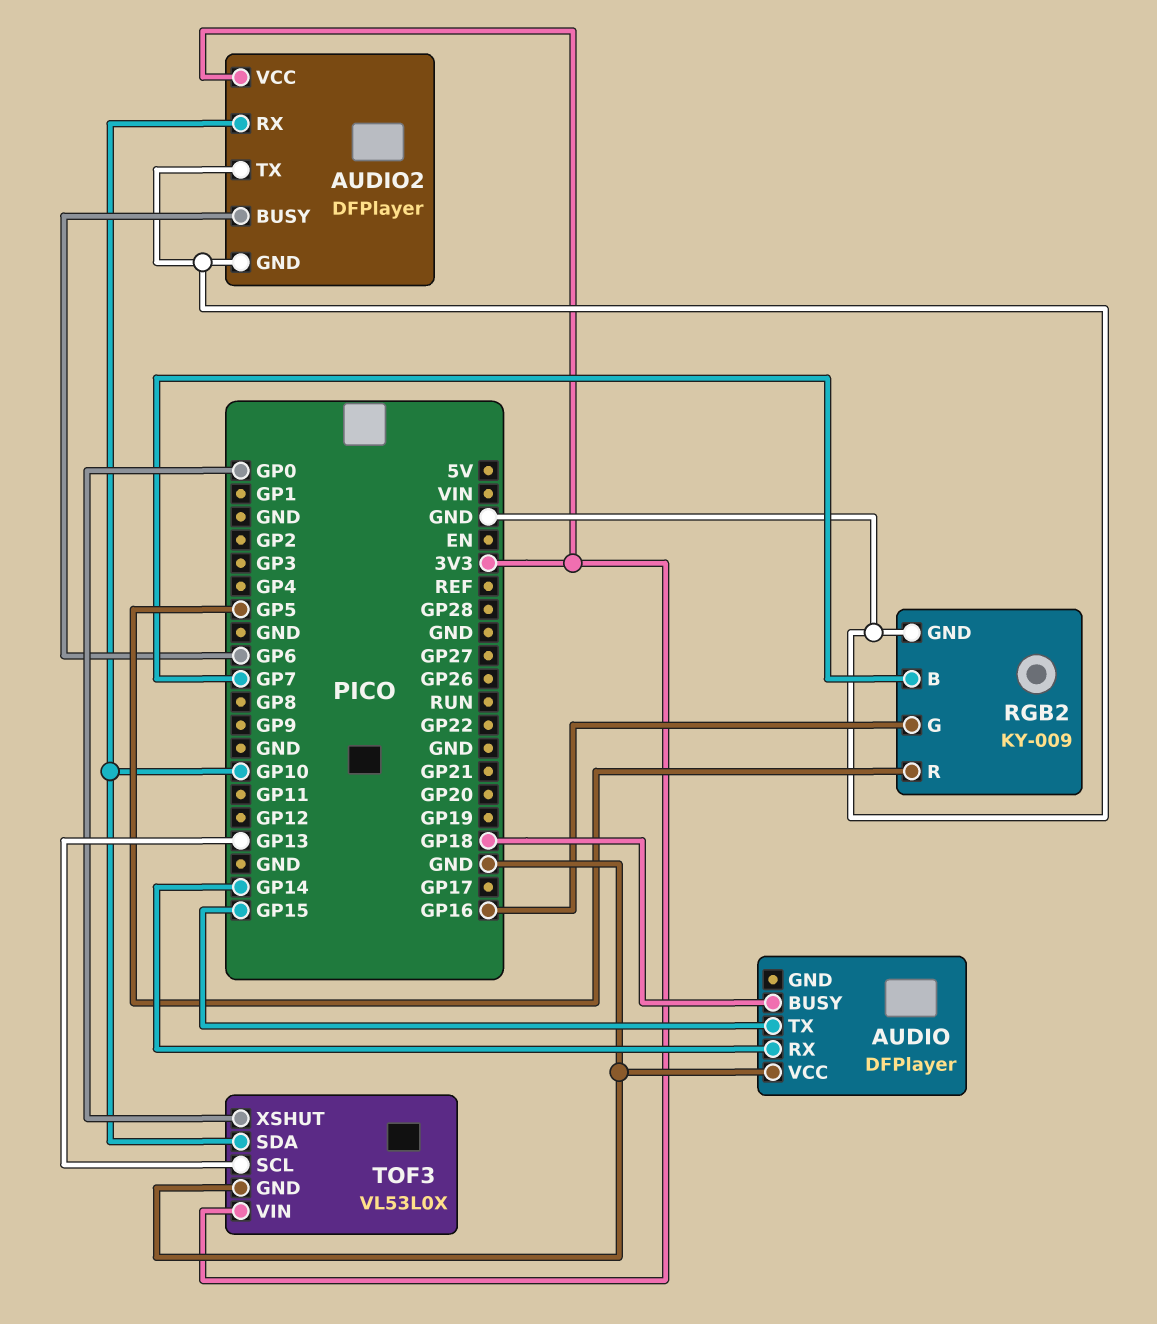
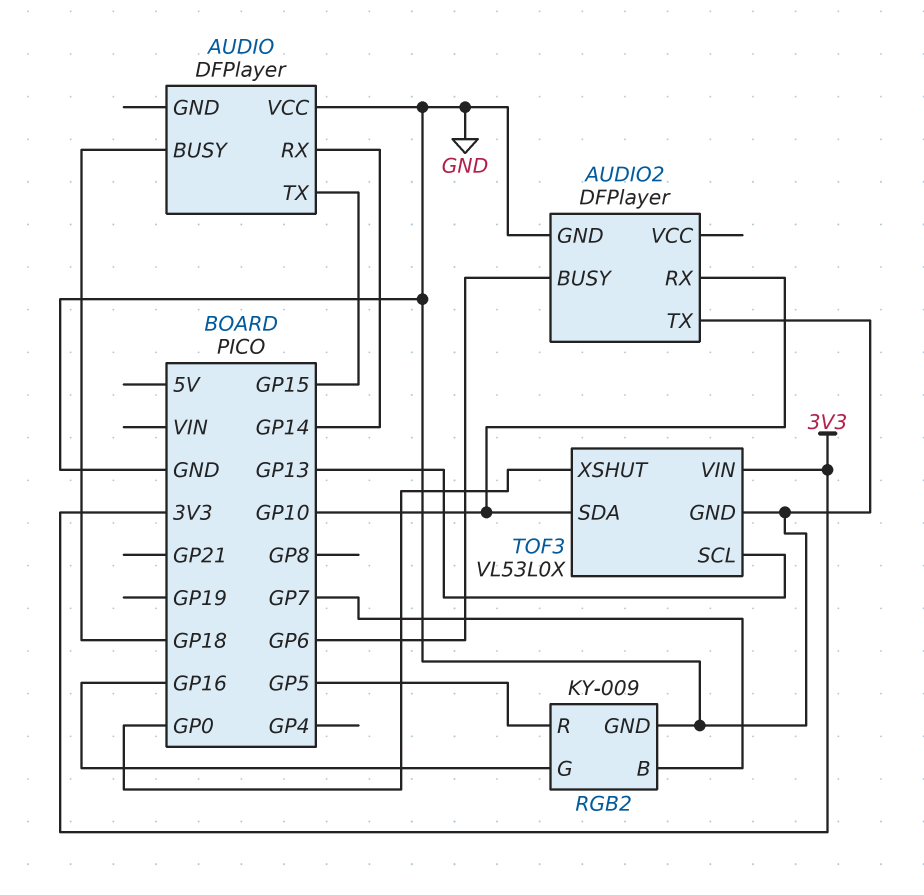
AUDIO2 pin VCC: 3V3 -> none

